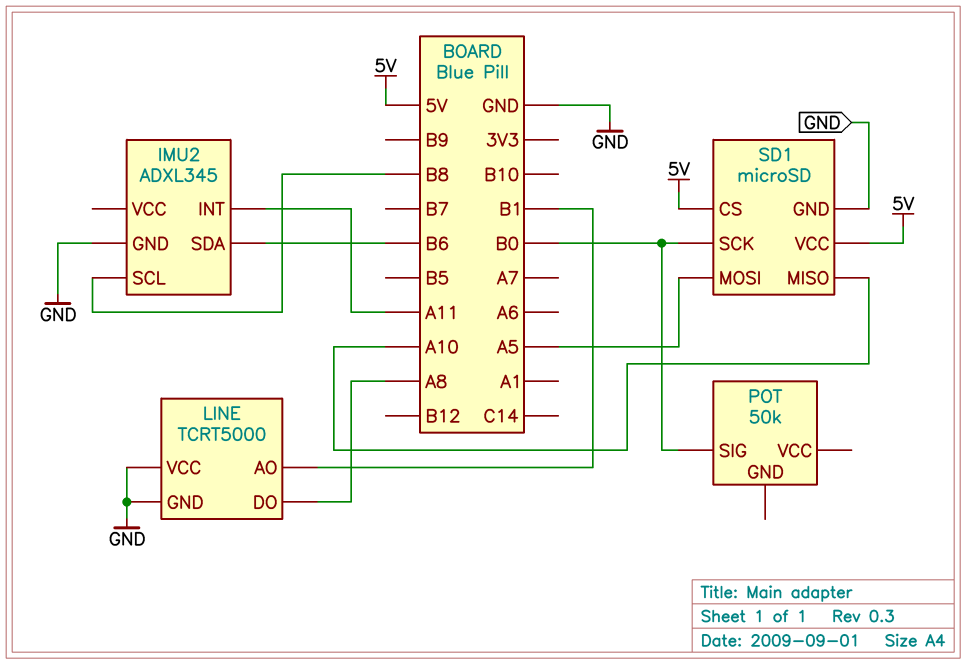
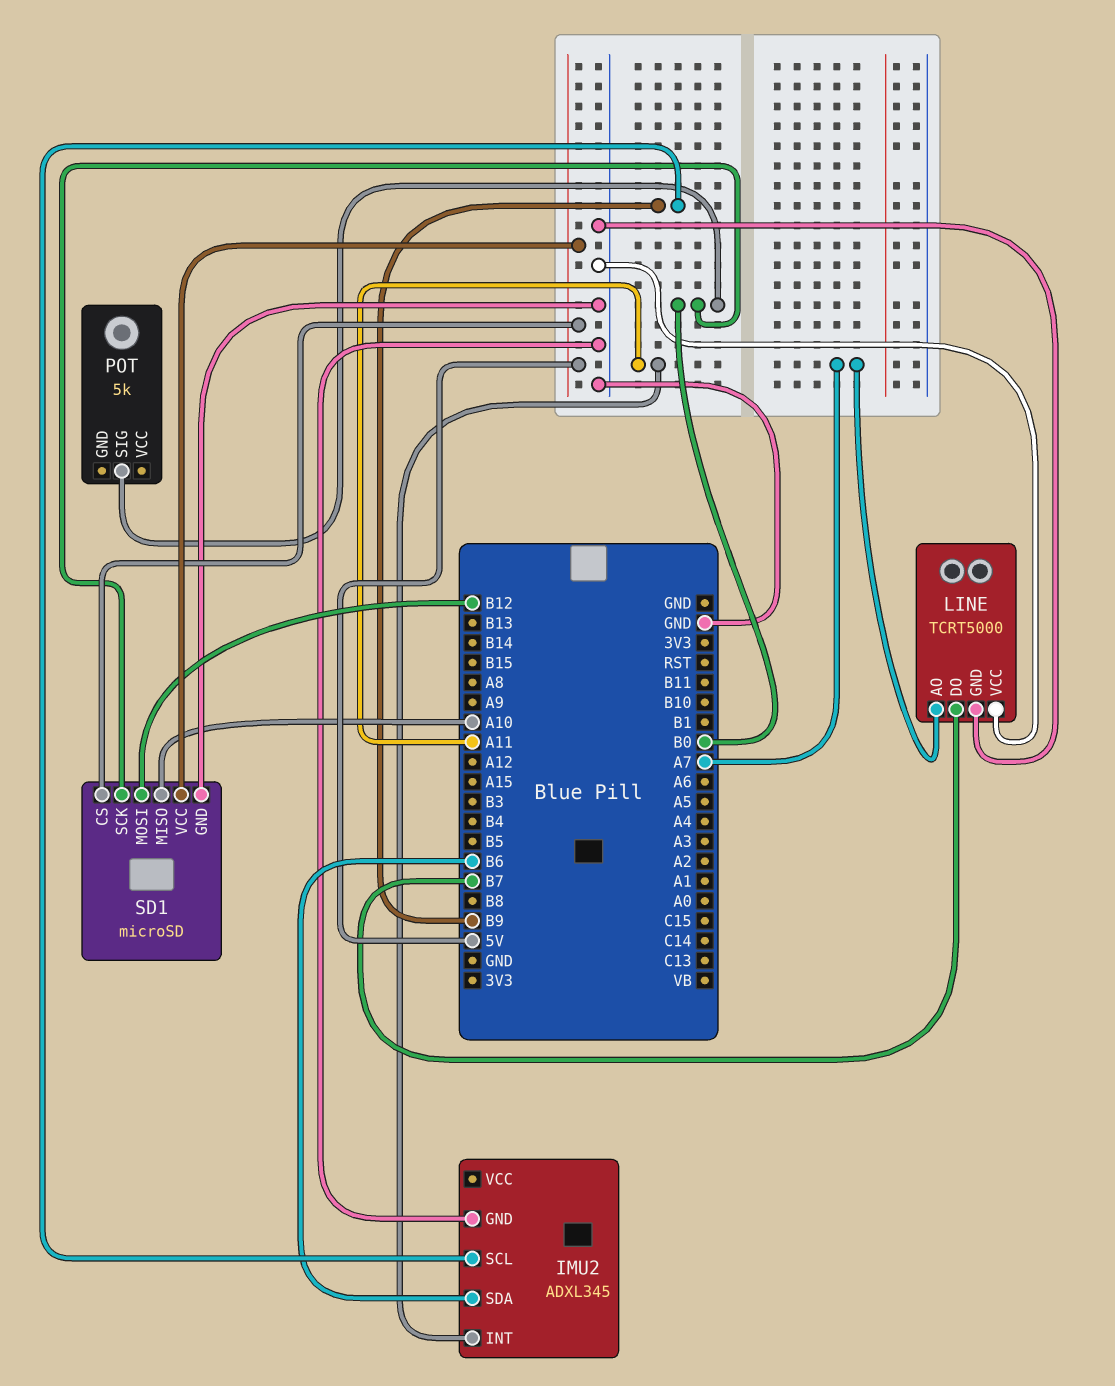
IMU2 pin SCL: B8 -> B9
LINE pin AO: B1 -> A7
LINE pin DO: A8 -> B7
POT: 50k -> 5k
SD1 pin MOSI: A5 -> B12

